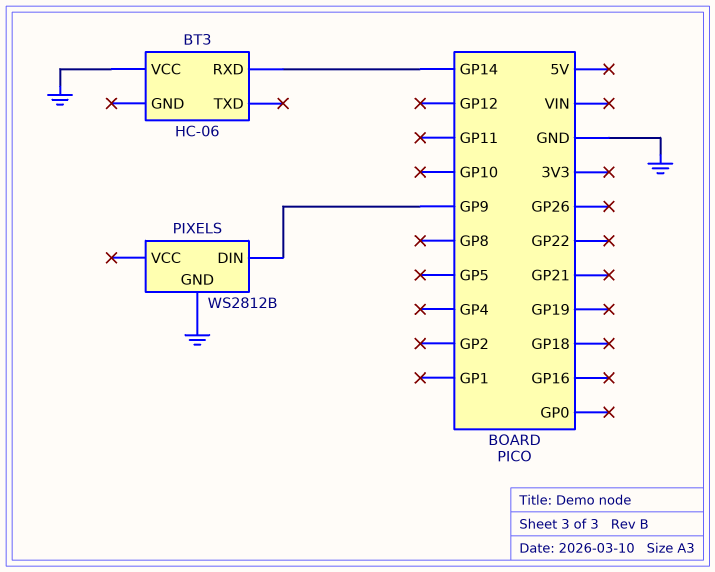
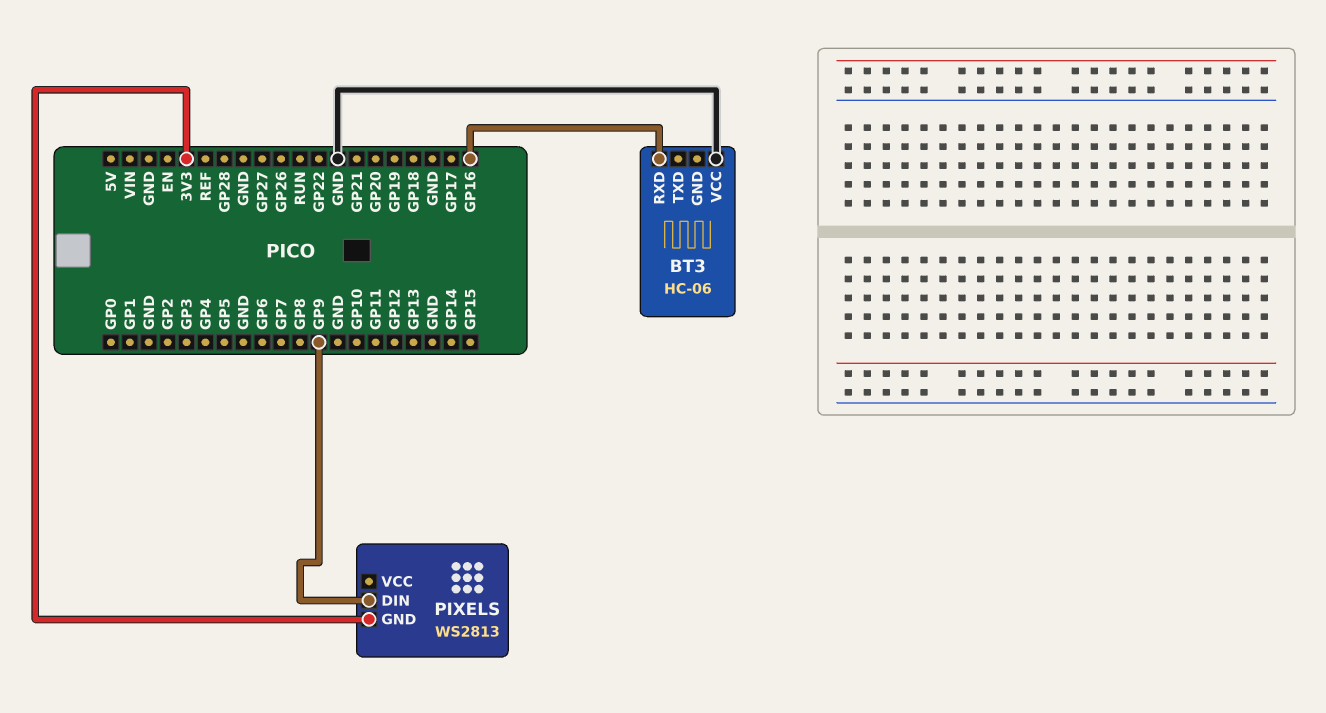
BT3 pin RXD: GP14 -> GP16
PIXELS: WS2812B -> WS2813
PIXELS pin GND: GND -> 3V3

